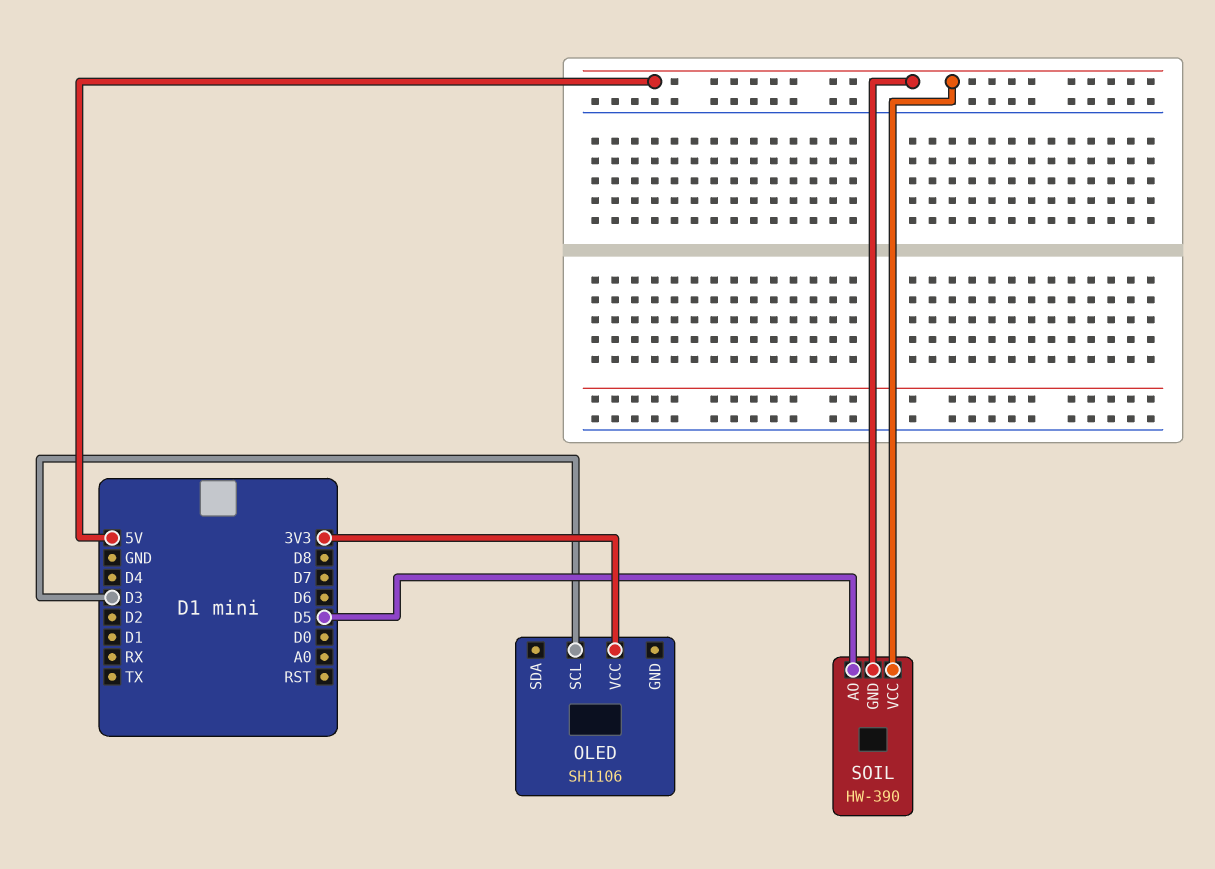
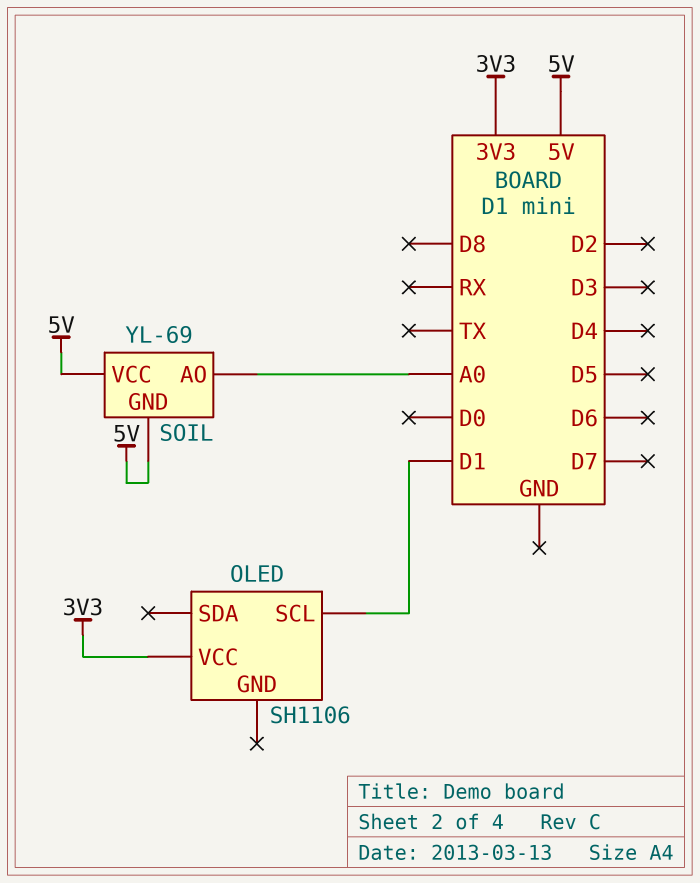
OLED pin SCL: D3 -> D1
SOIL: HW-390 -> YL-69
SOIL pin AO: D5 -> A0

